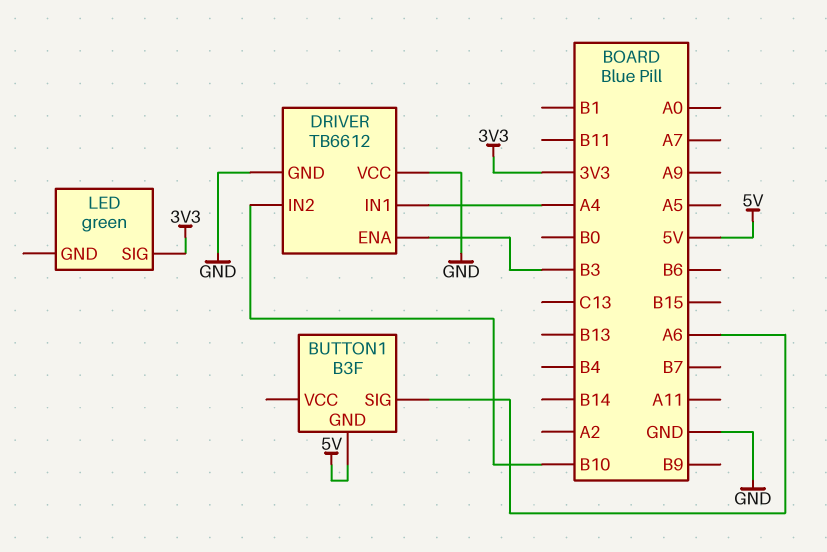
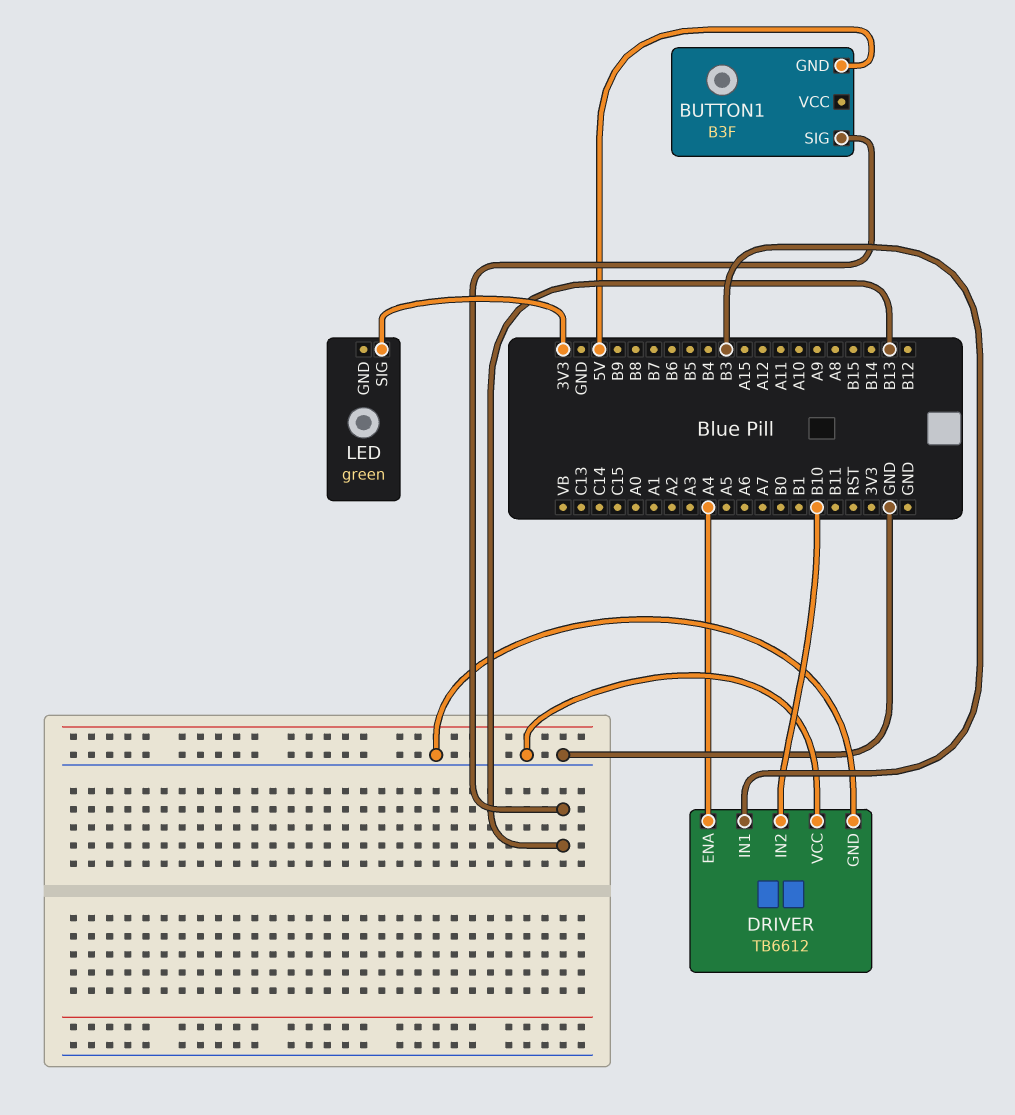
BUTTON1 pin SIG: A6 -> B13
DRIVER pin ENA: B3 -> A4
DRIVER pin IN1: A4 -> B3

